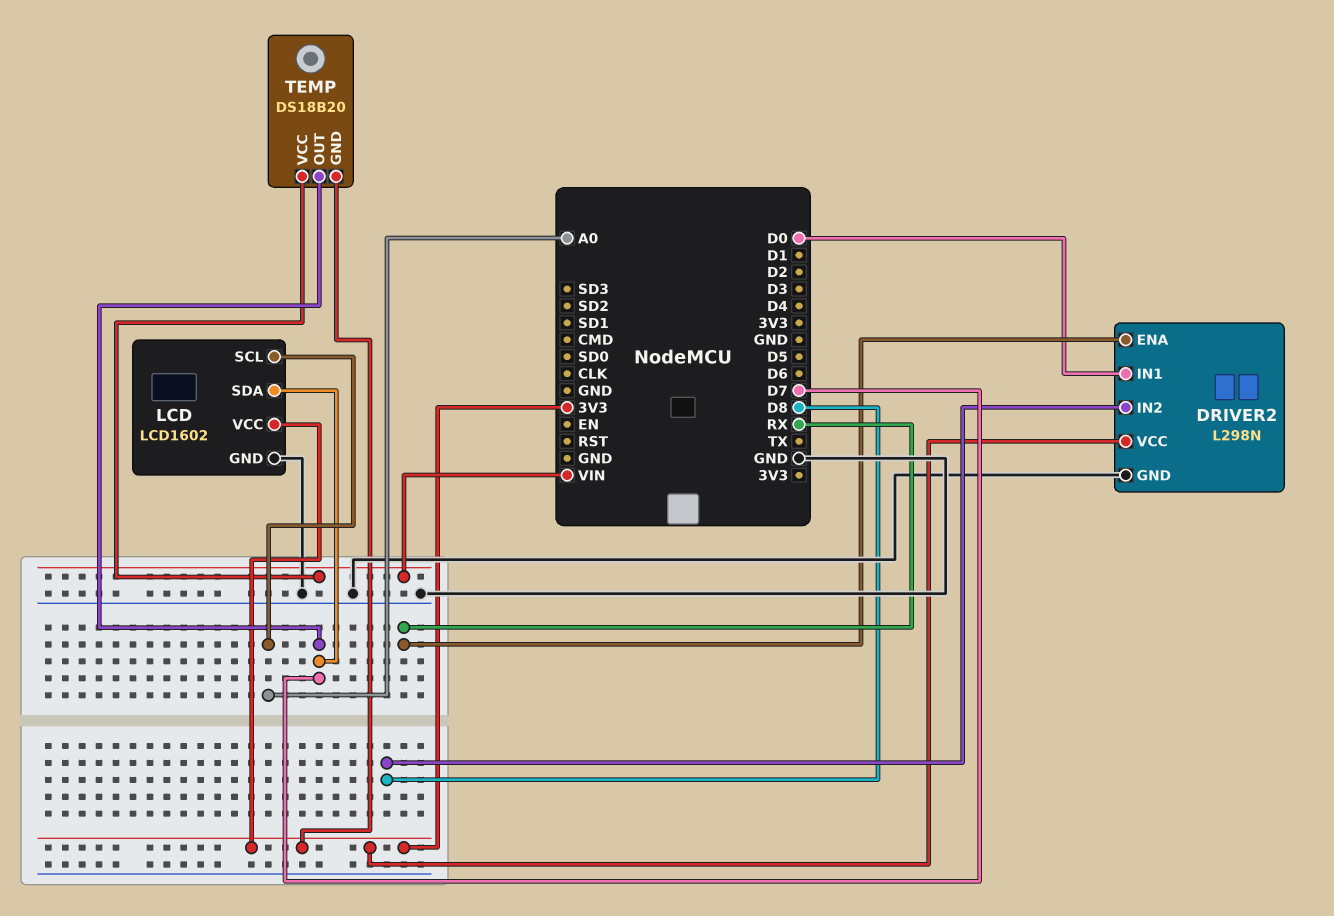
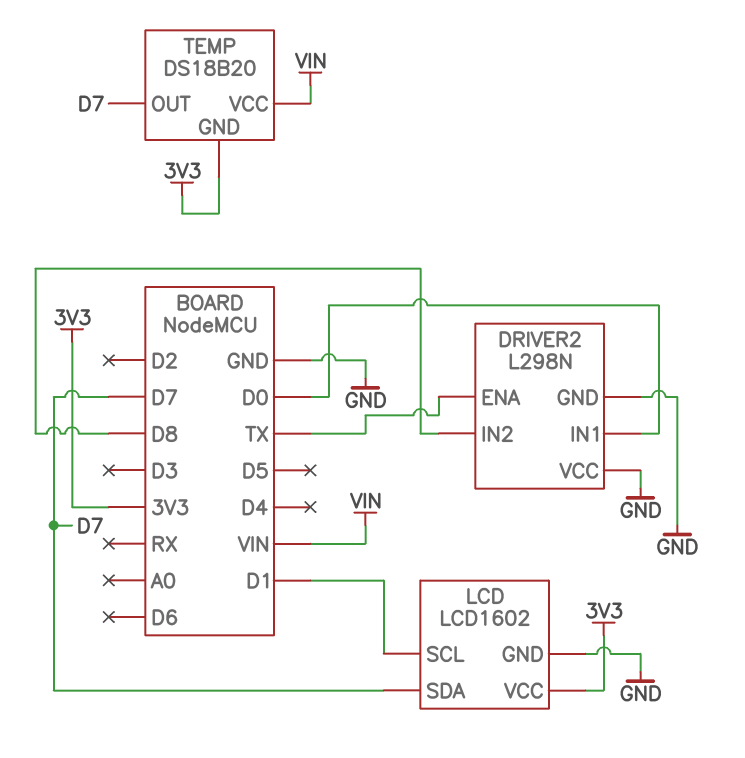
DRIVER2 pin ENA: RX -> TX
DRIVER2 pin VCC: 3V3 -> GND
LCD pin SCL: A0 -> D1

